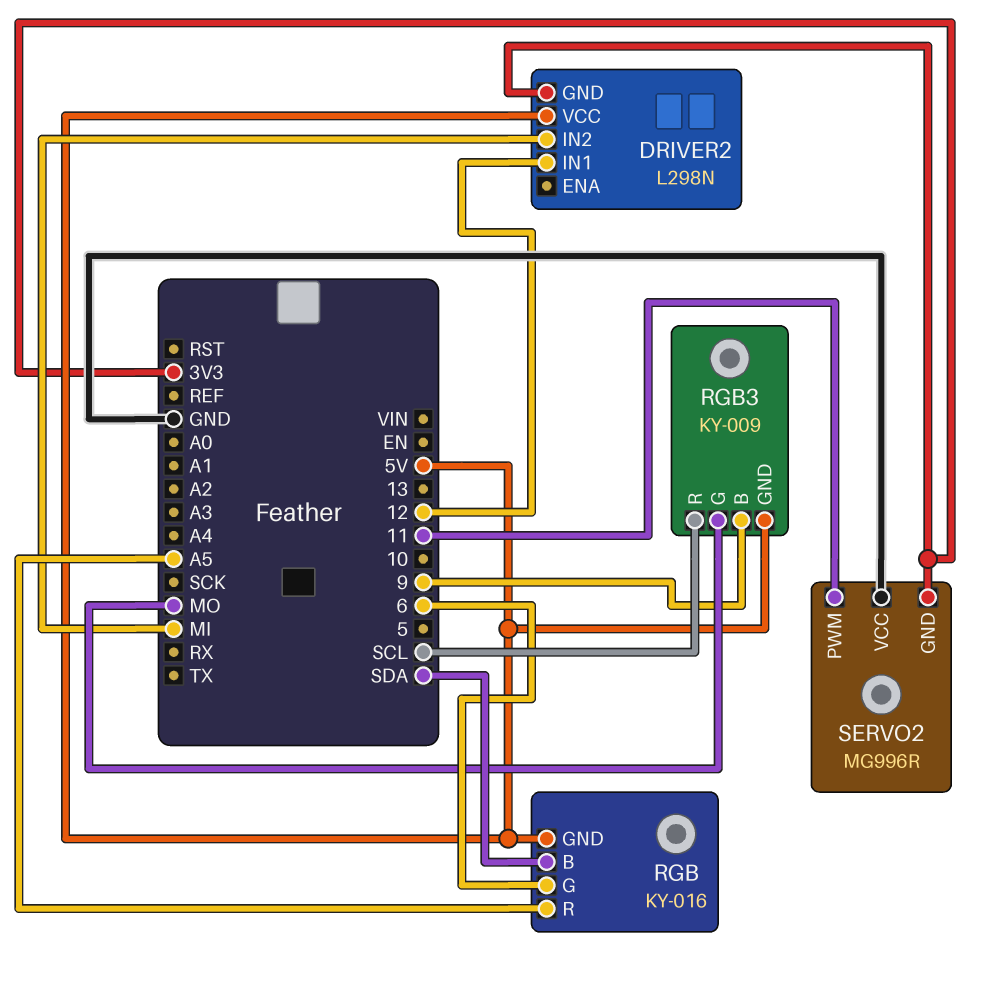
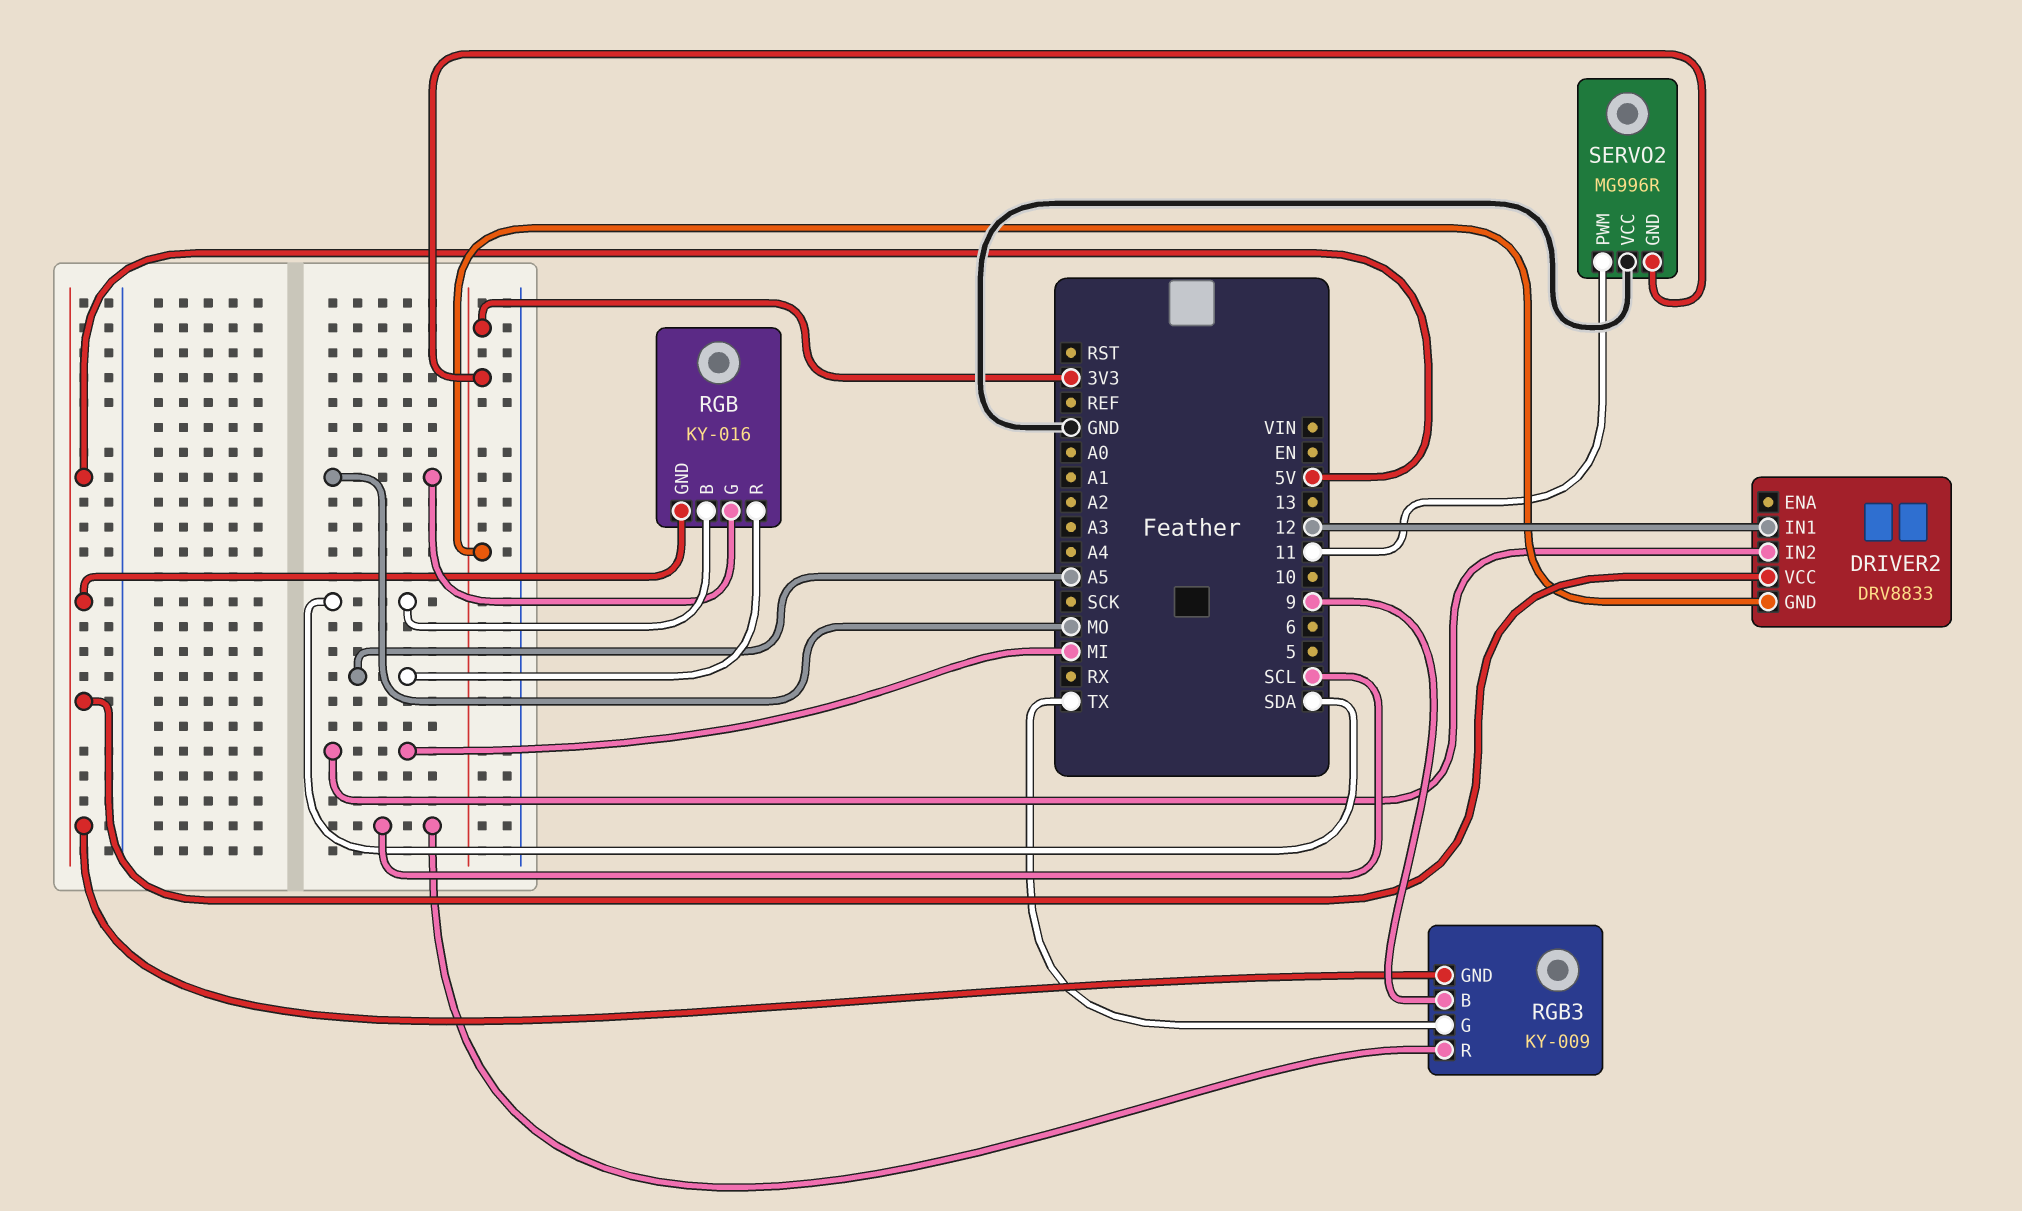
DRIVER2: L298N -> DRV8833
RGB pin G: 6 -> MO
RGB3 pin G: MO -> TX

